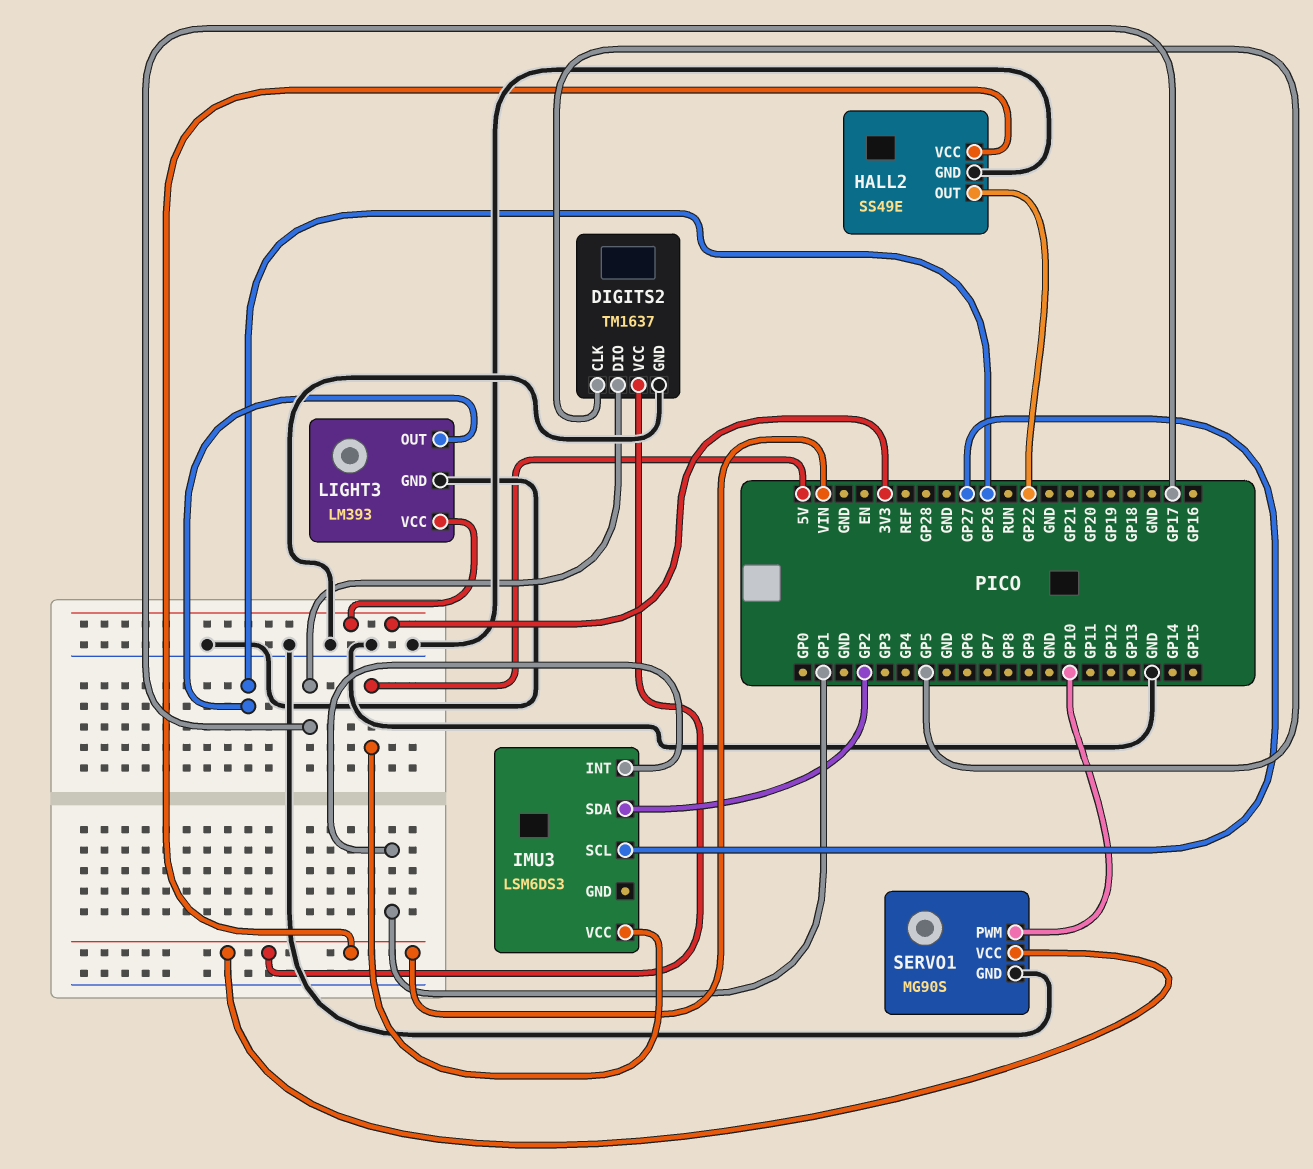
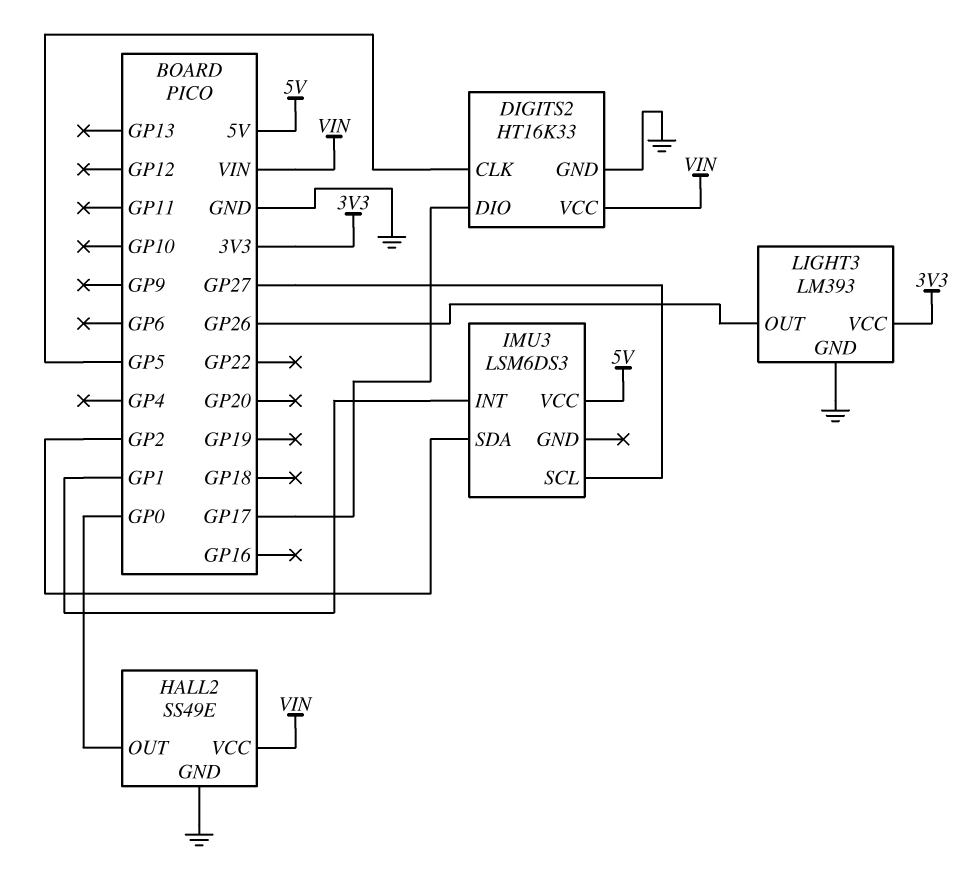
DIGITS2: TM1637 -> HT16K33
HALL2 pin OUT: GP22 -> GP0
SERVO1: MG90S -> none
SERVO1 pin GND: GND -> none
SERVO1 pin PWM: GP10 -> none
SERVO1 pin VCC: VIN -> none

